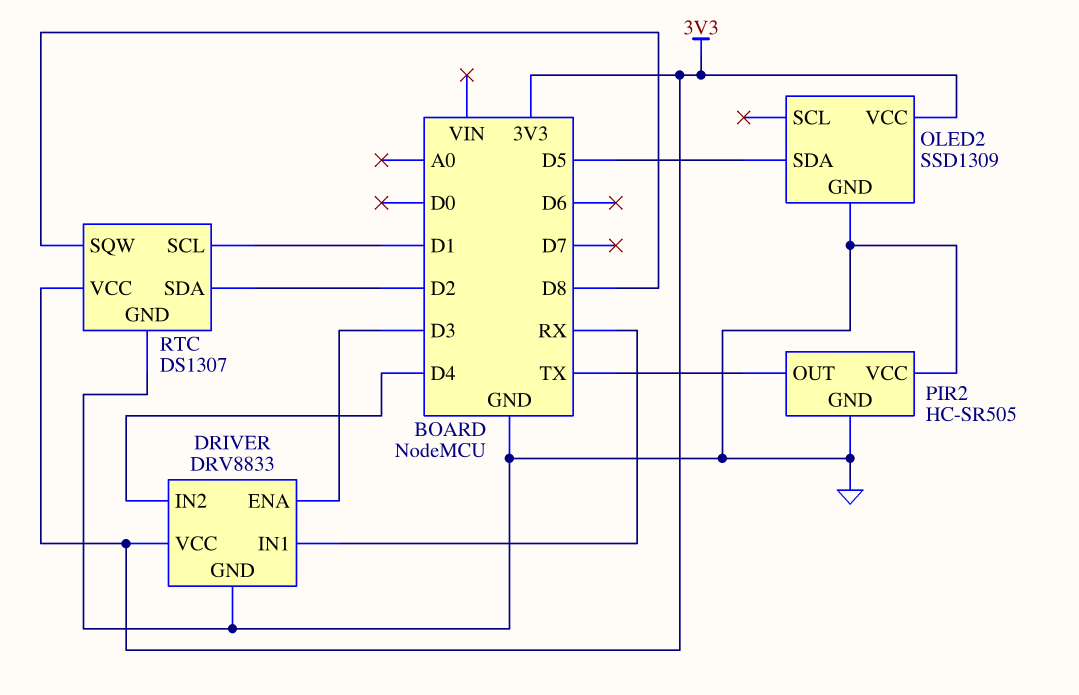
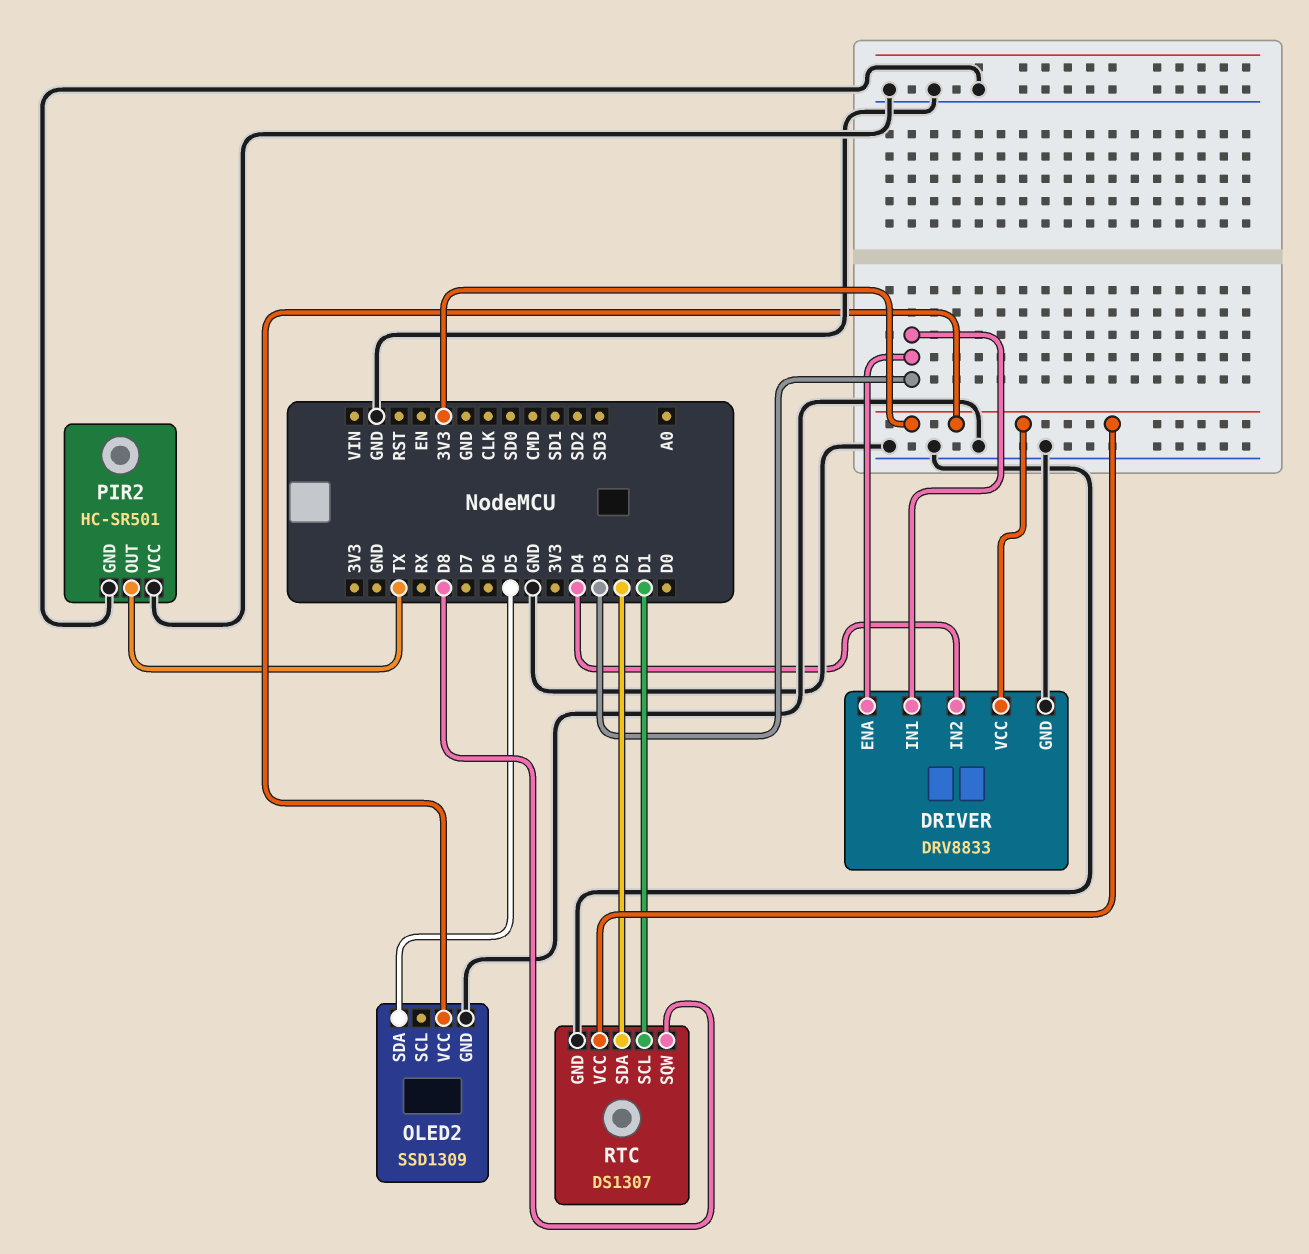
DRIVER pin IN1: RX -> D3
PIR2: HC-SR505 -> HC-SR501

